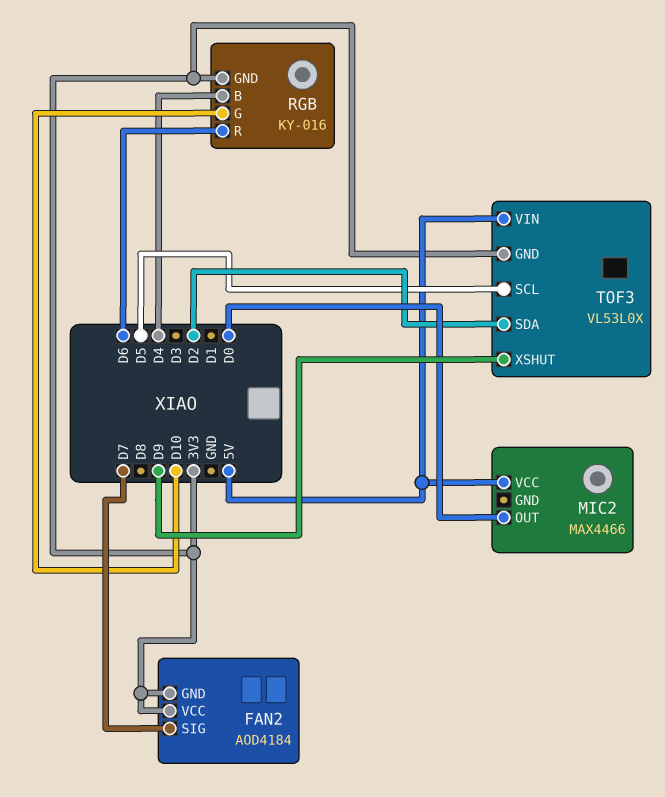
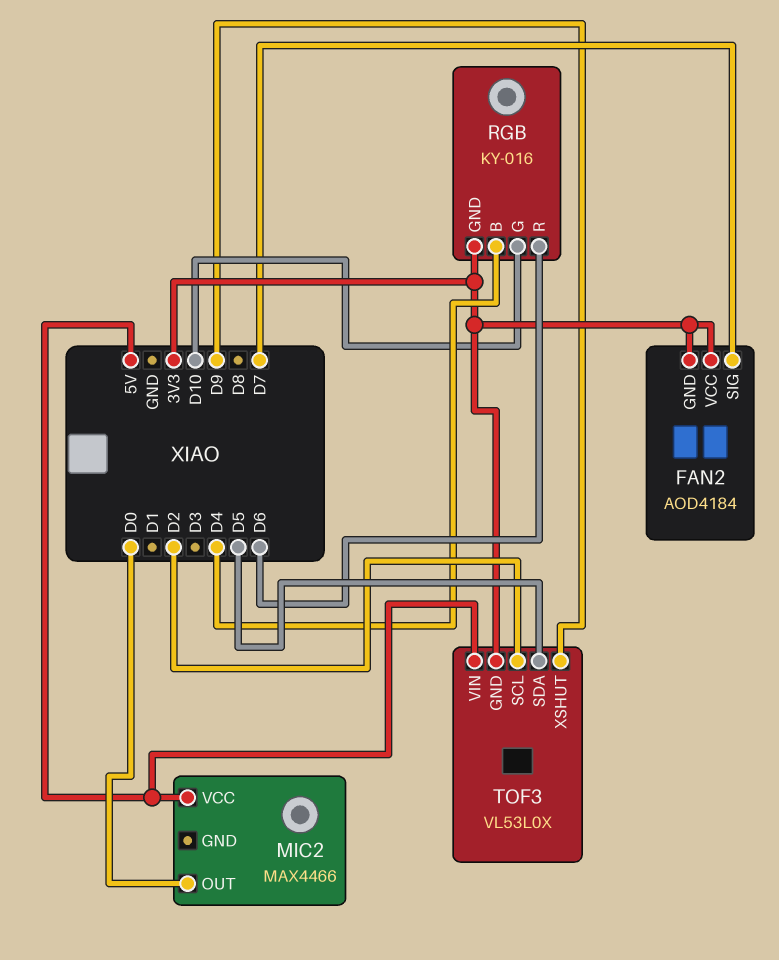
TOF3 pin SCL: D5 -> D2
TOF3 pin SDA: D2 -> D5

